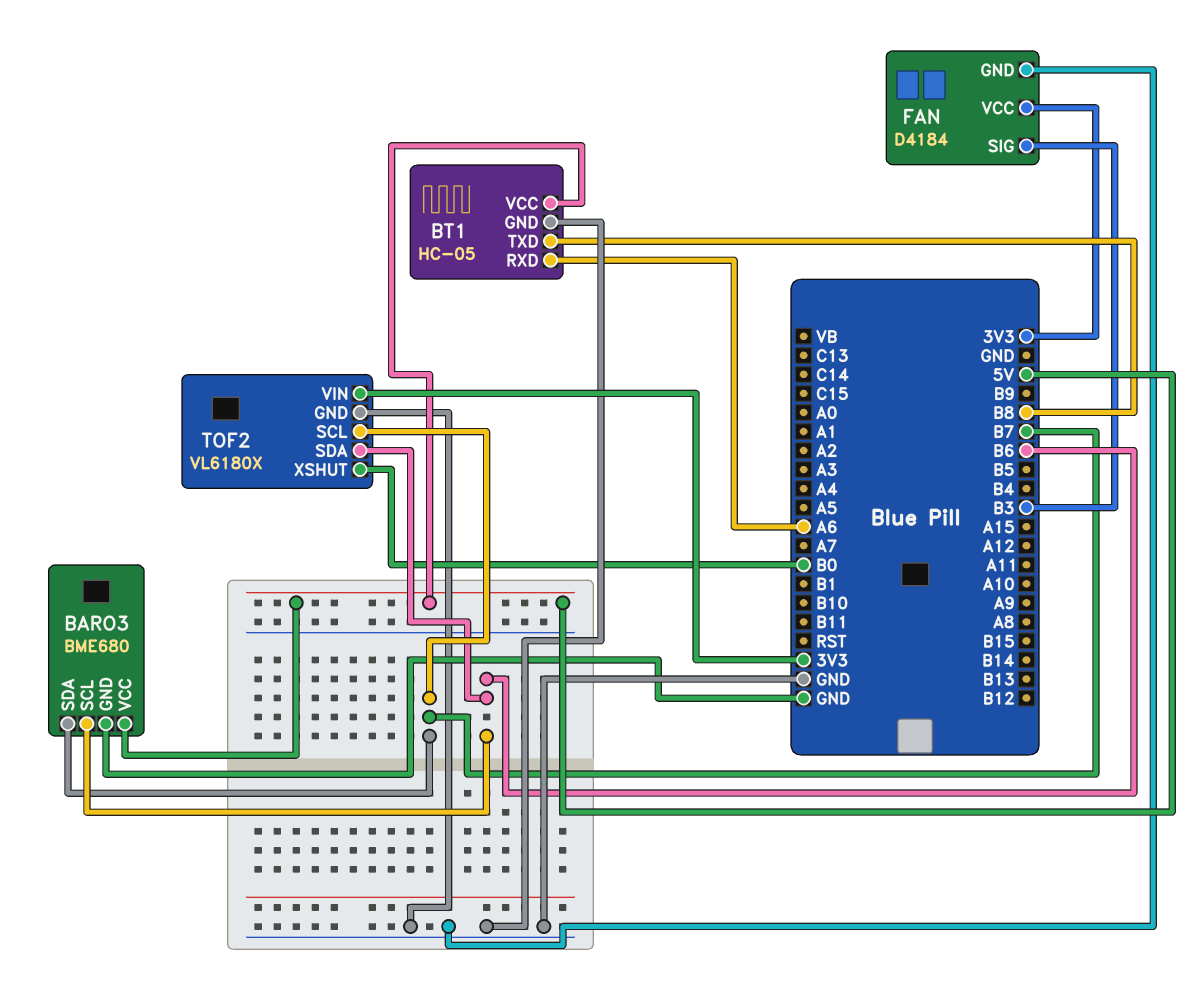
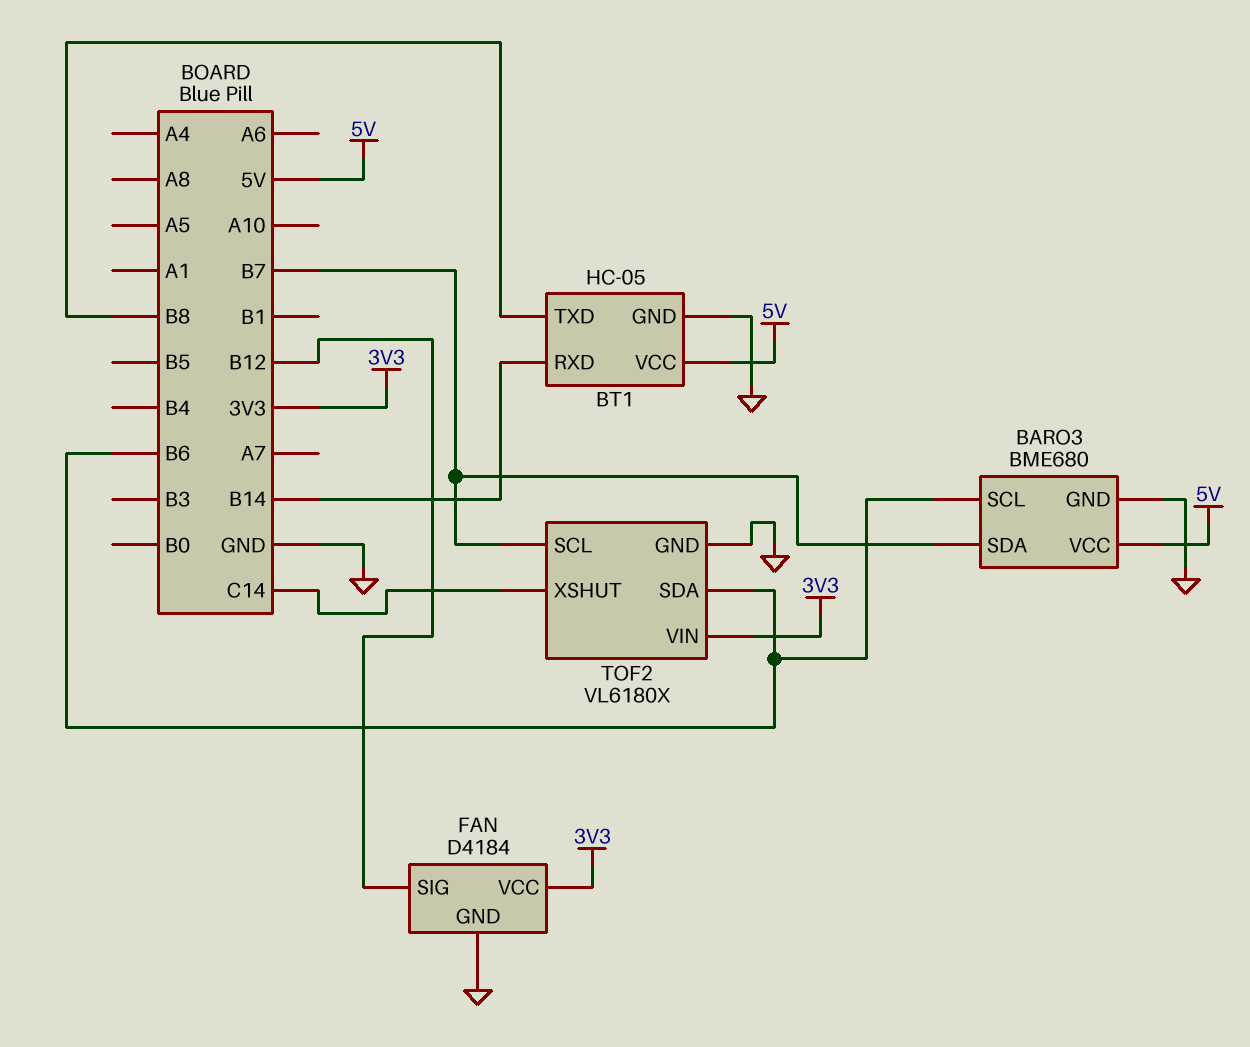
BT1 pin RXD: A6 -> B14
FAN pin SIG: B3 -> B12
TOF2 pin XSHUT: B0 -> C14

